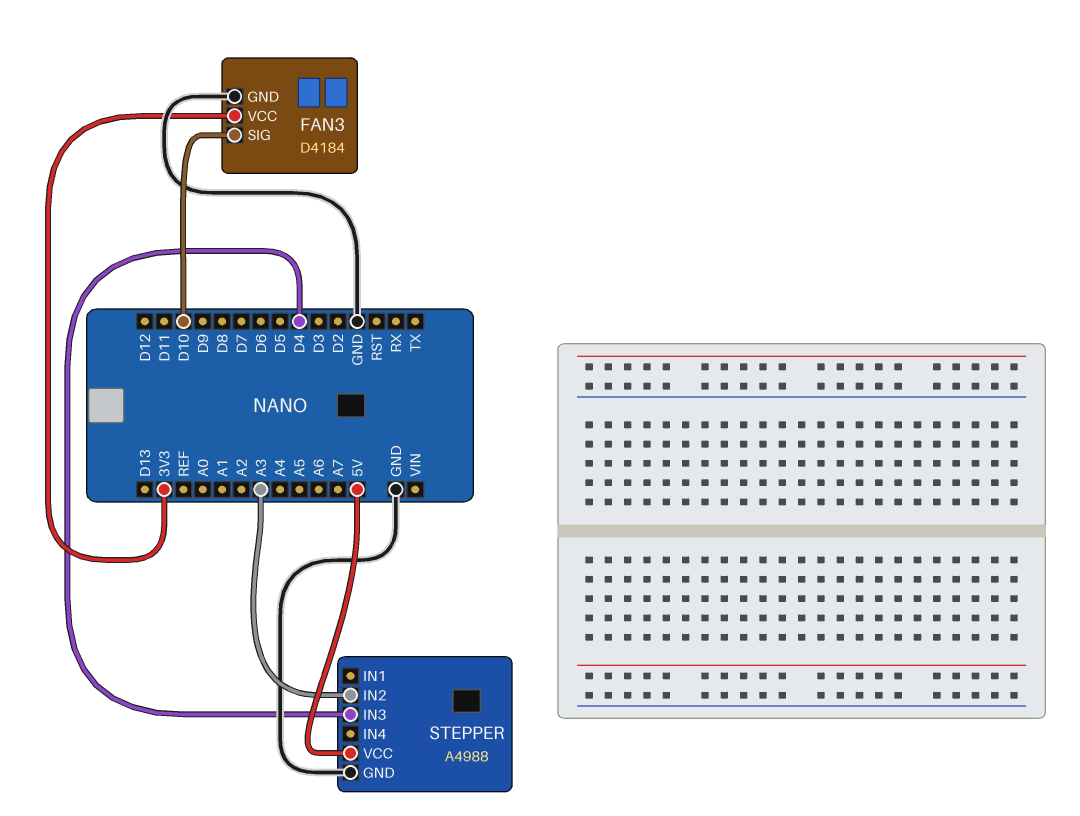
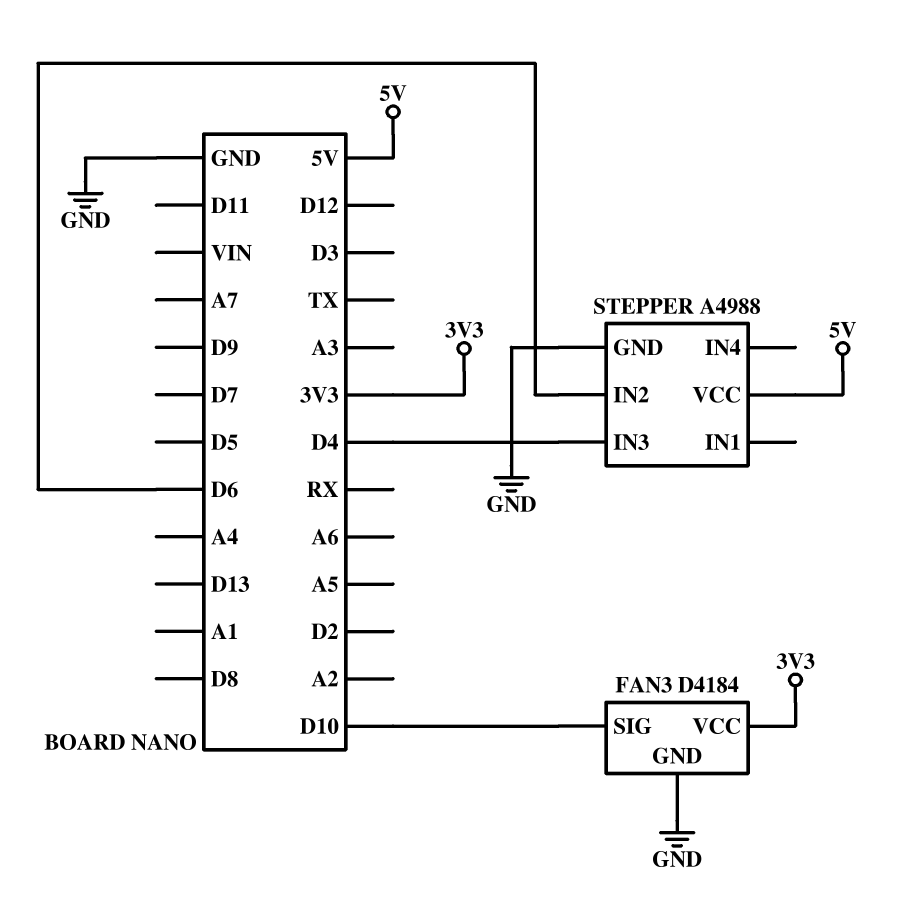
STEPPER pin IN2: A3 -> D6

